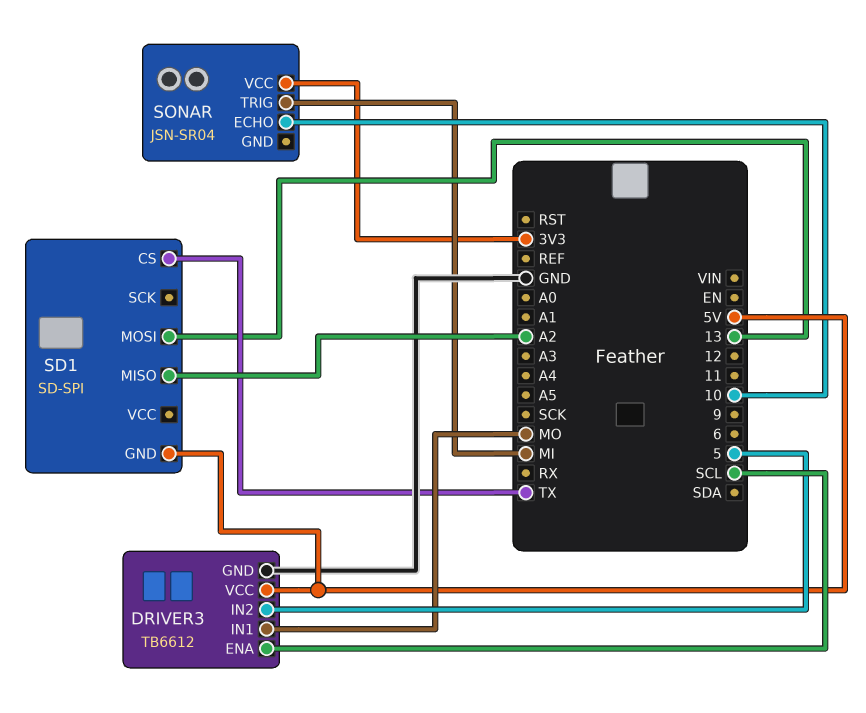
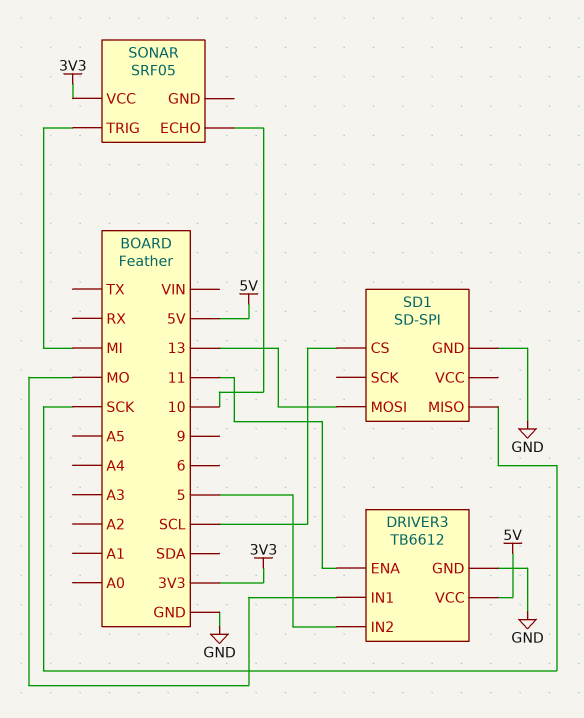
DRIVER3 pin ENA: SCL -> 11
SD1 pin CS: TX -> SCL
SD1 pin GND: 5V -> GND
SD1 pin MISO: A2 -> SCK
SONAR: JSN-SR04 -> SRF05

